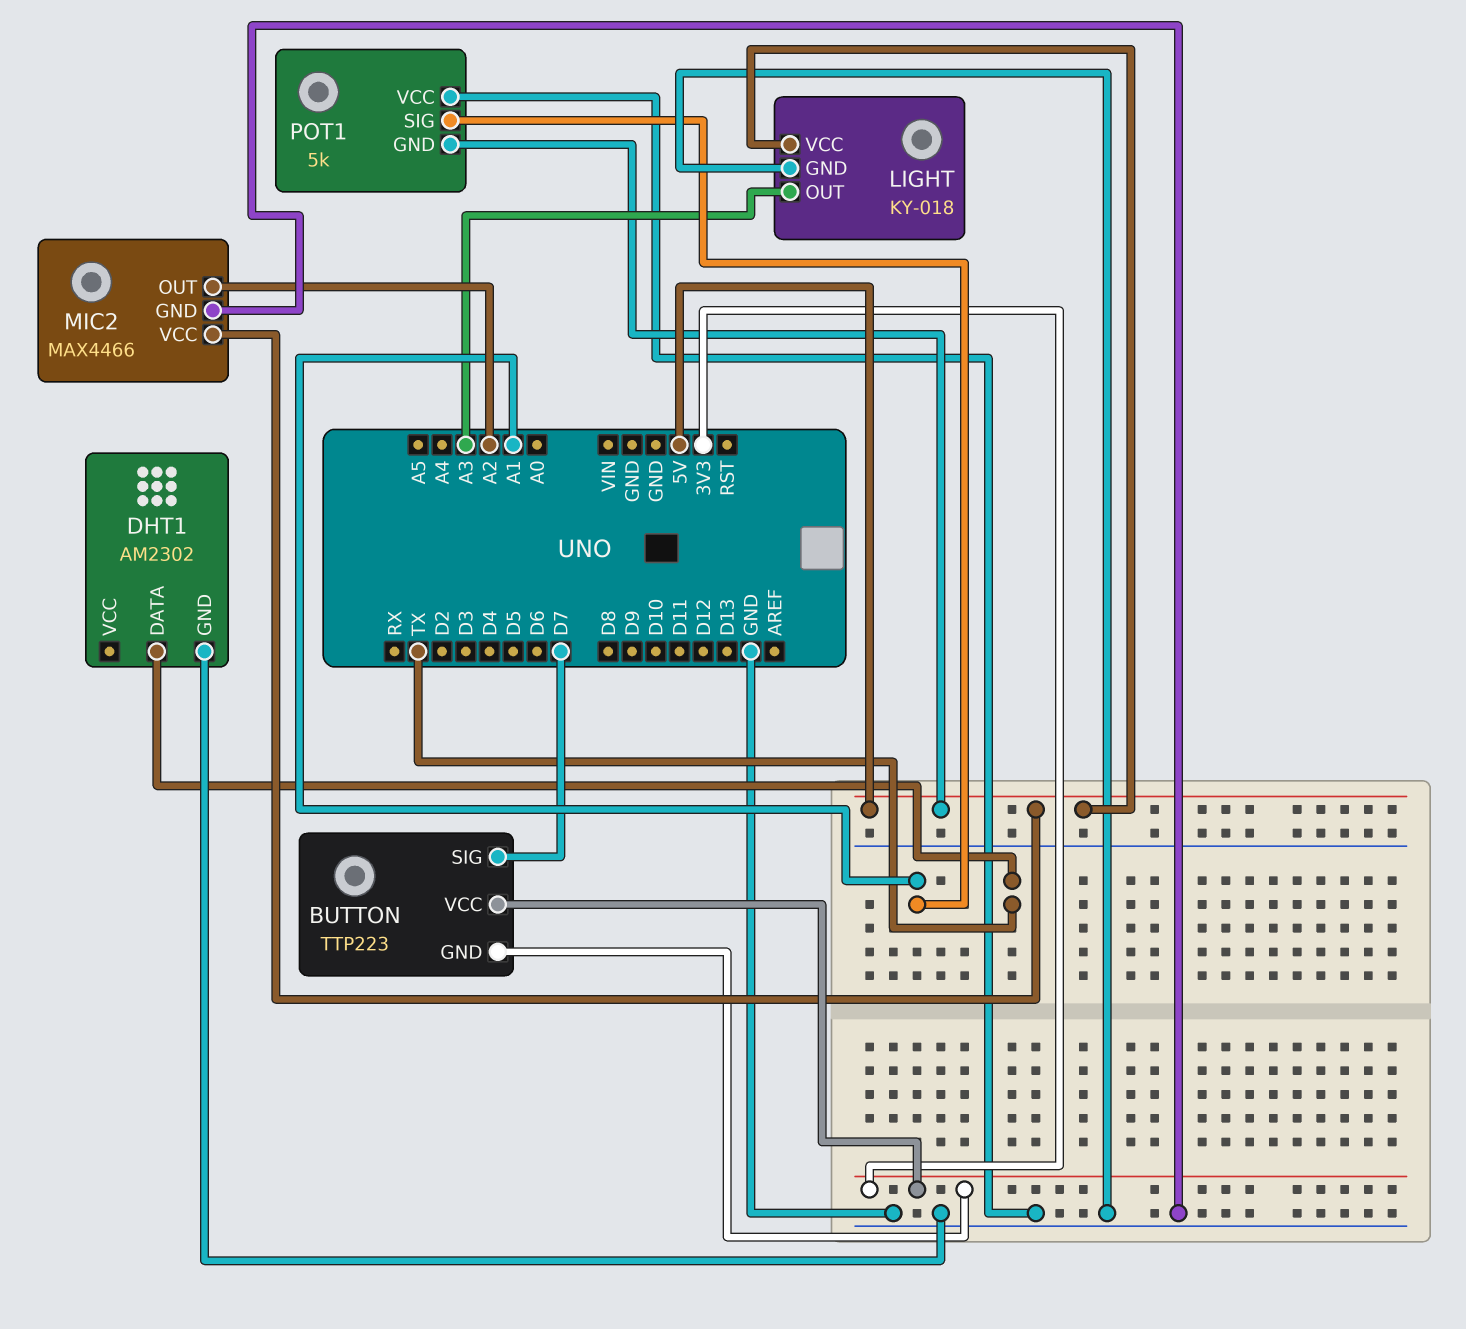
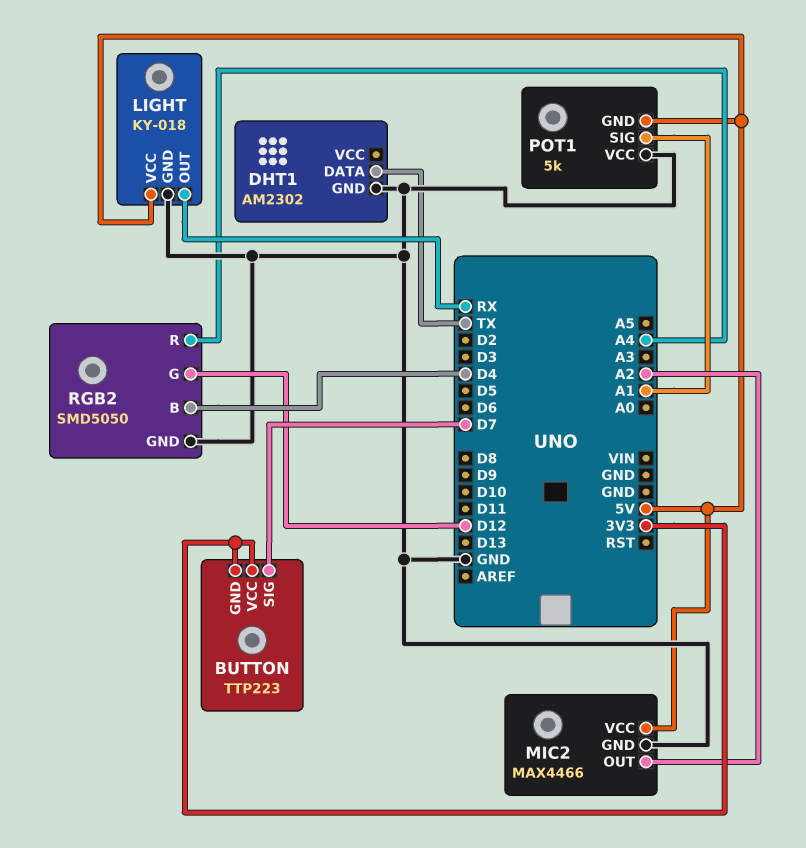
LIGHT pin OUT: A3 -> RX
RGB2: none -> SMD5050
RGB2 pin B: none -> D4
RGB2 pin G: none -> D12
RGB2 pin GND: none -> GND
RGB2 pin R: none -> A4

